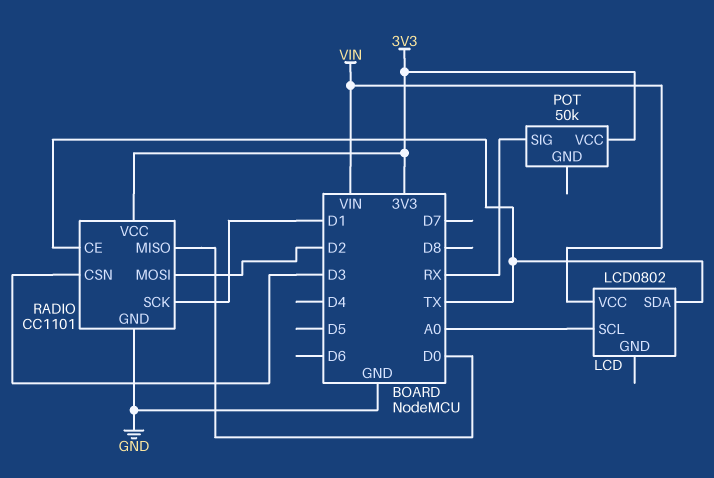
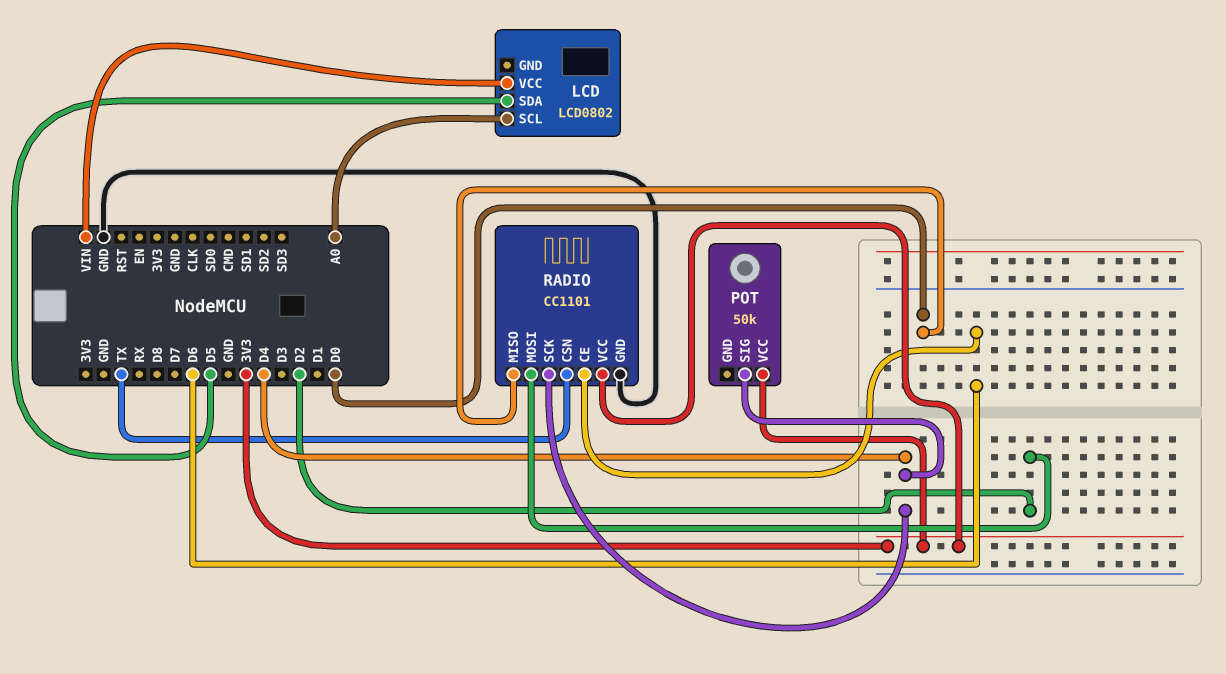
LCD pin SDA: TX -> D5
POT pin SIG: RX -> D4
RADIO pin CE: TX -> D6
RADIO pin CSN: D3 -> TX
RADIO pin SCK: D1 -> D4

